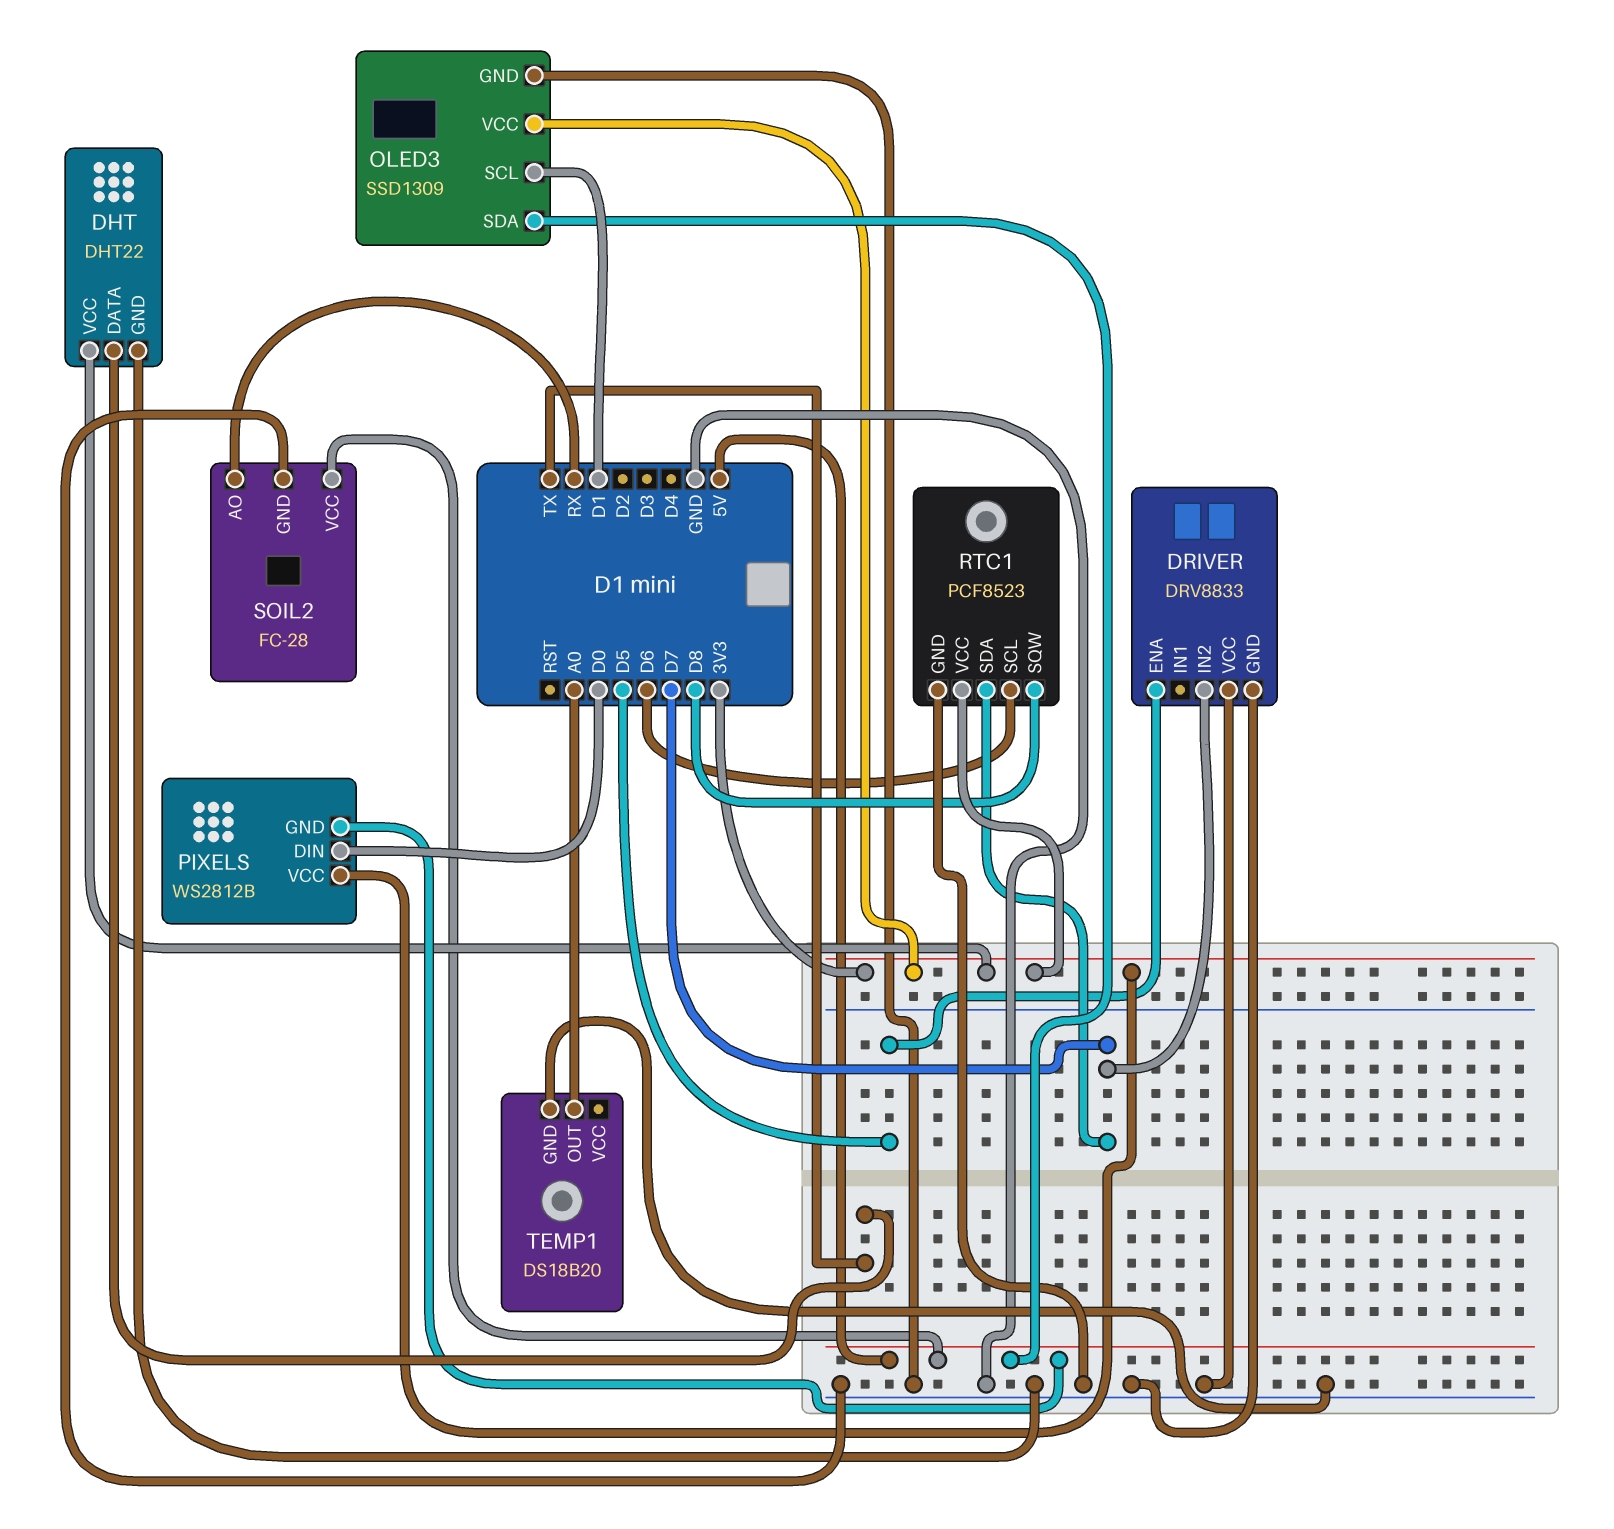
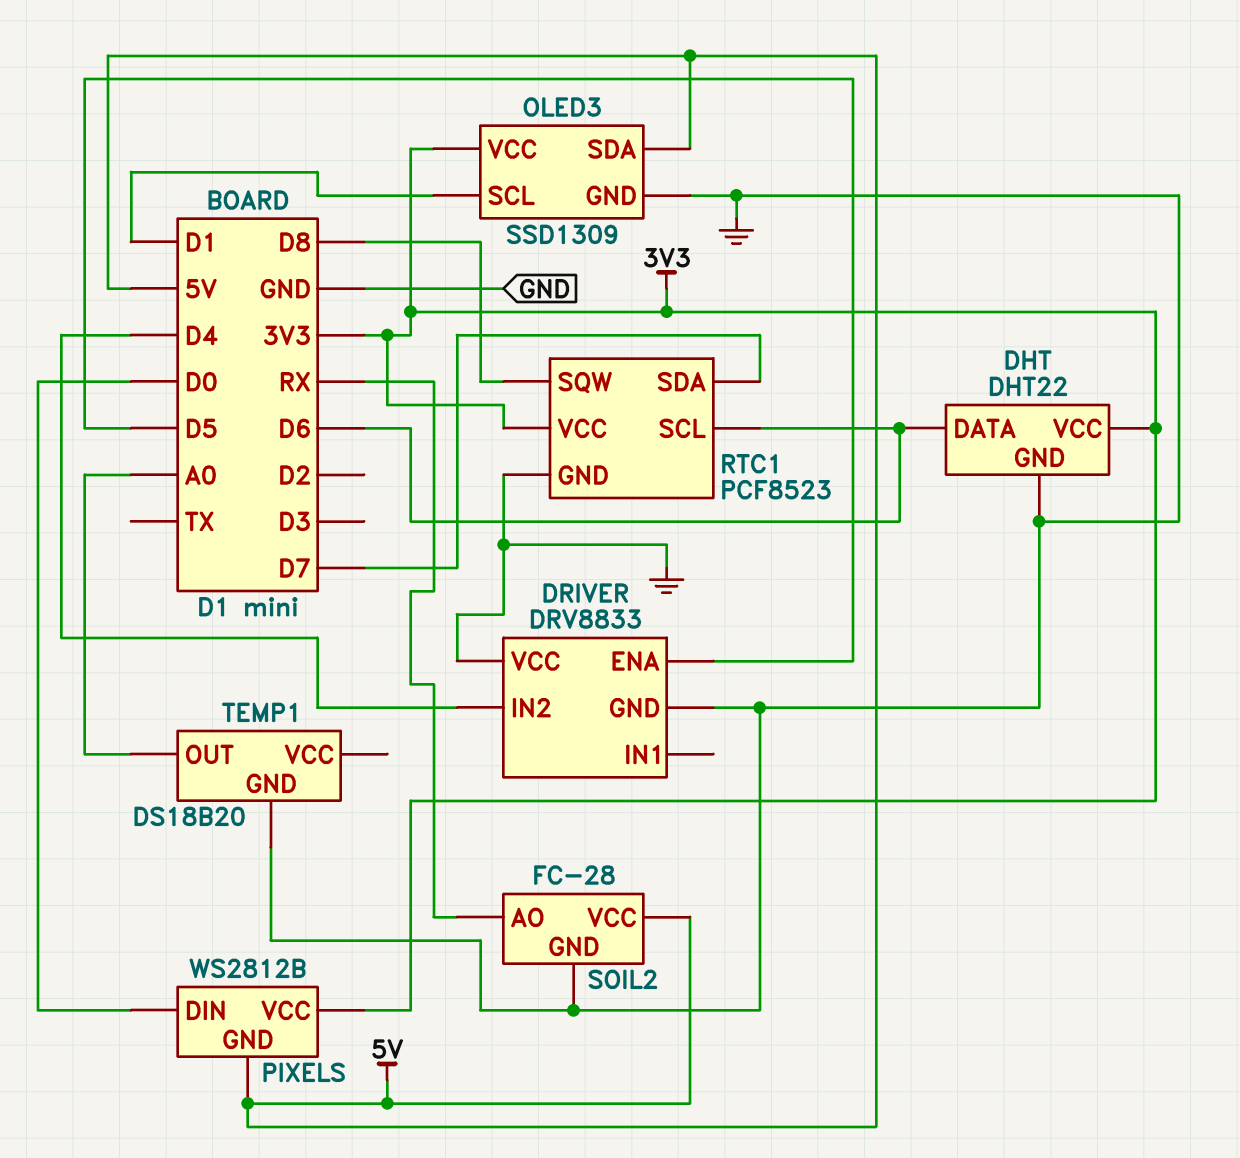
DHT pin DATA: TX -> D6
DRIVER pin IN2: D7 -> D4

